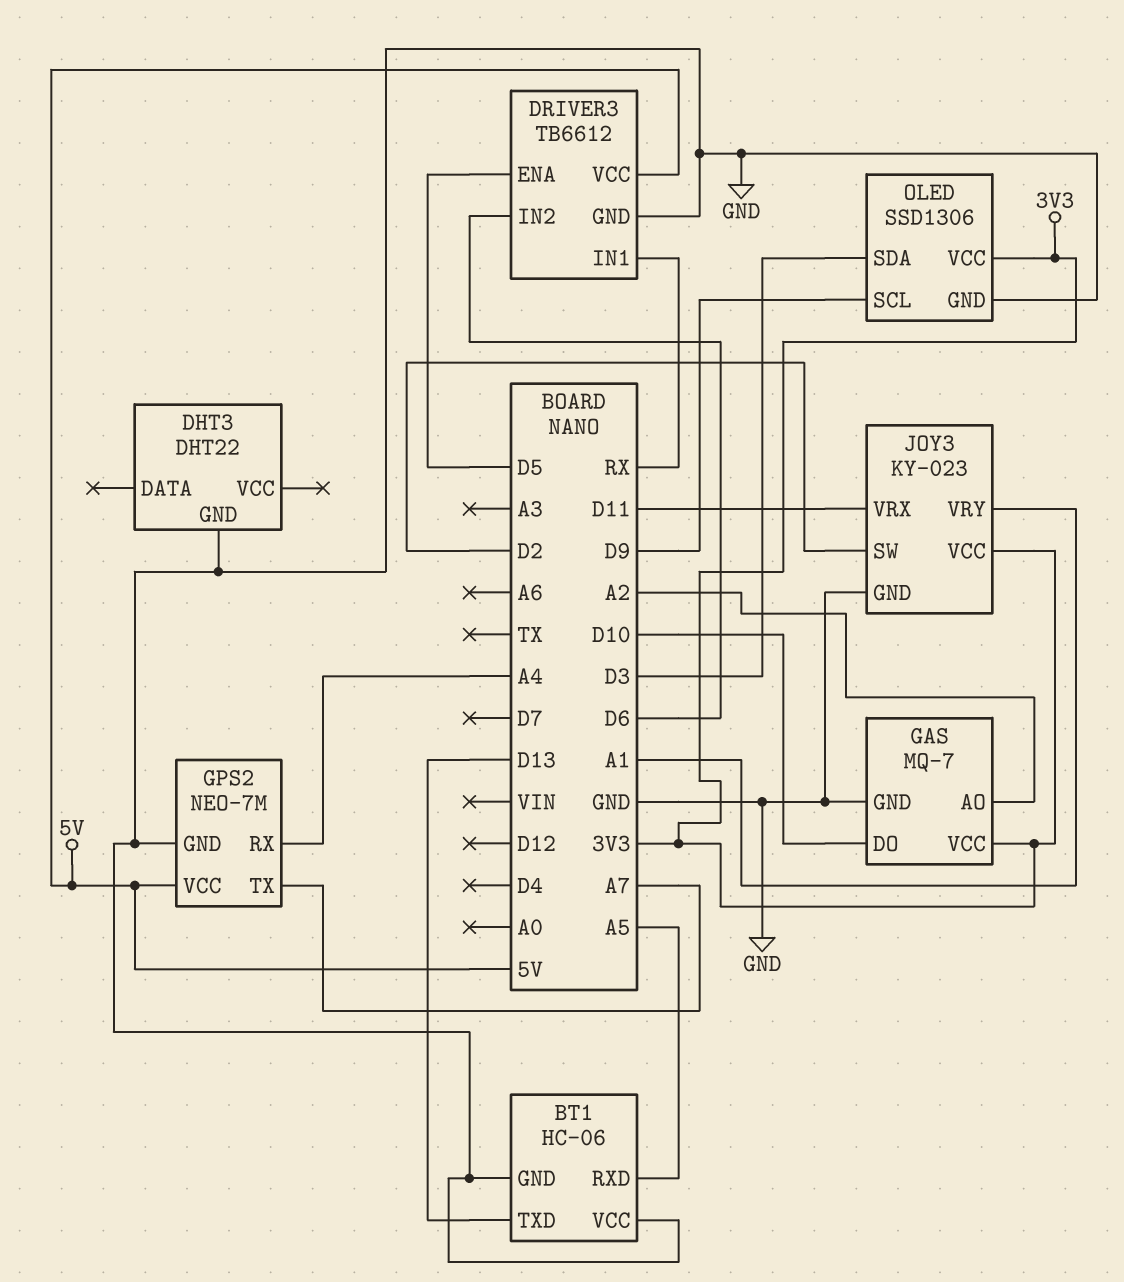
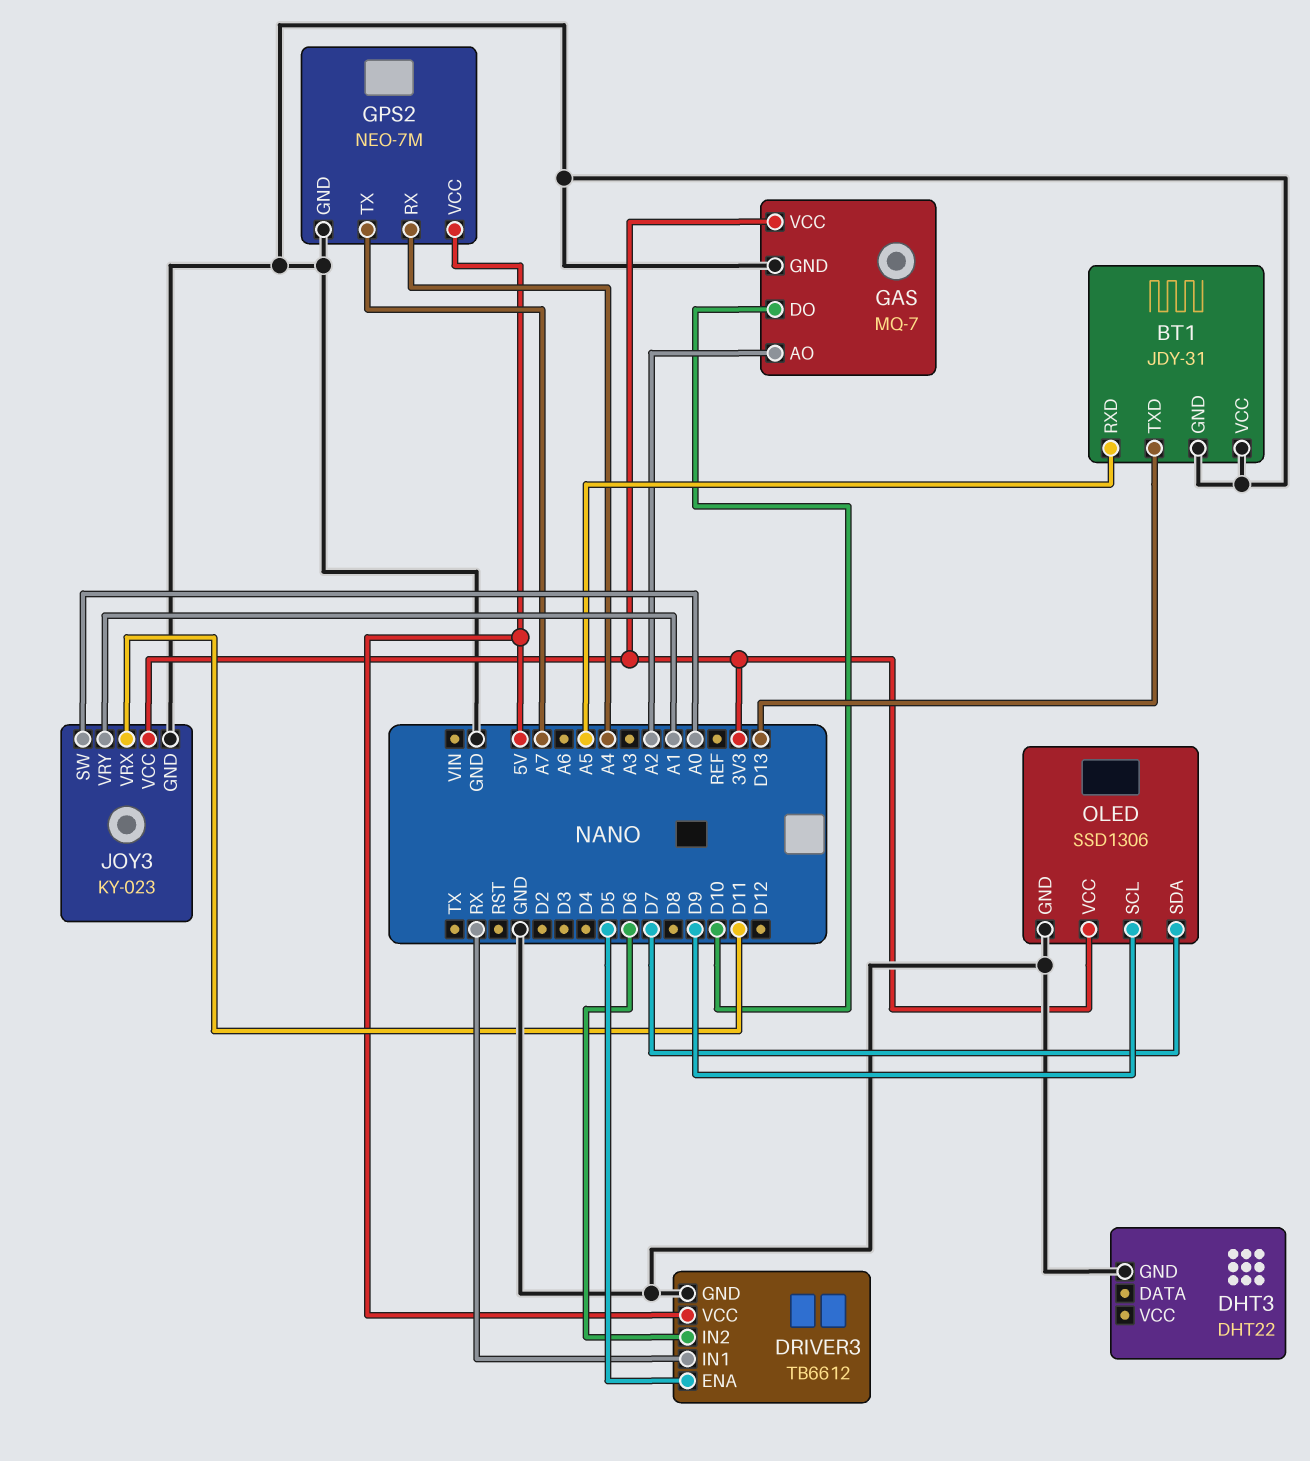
BT1: HC-06 -> JDY-31
JOY3 pin SW: D2 -> A0
OLED pin SDA: D3 -> D7

